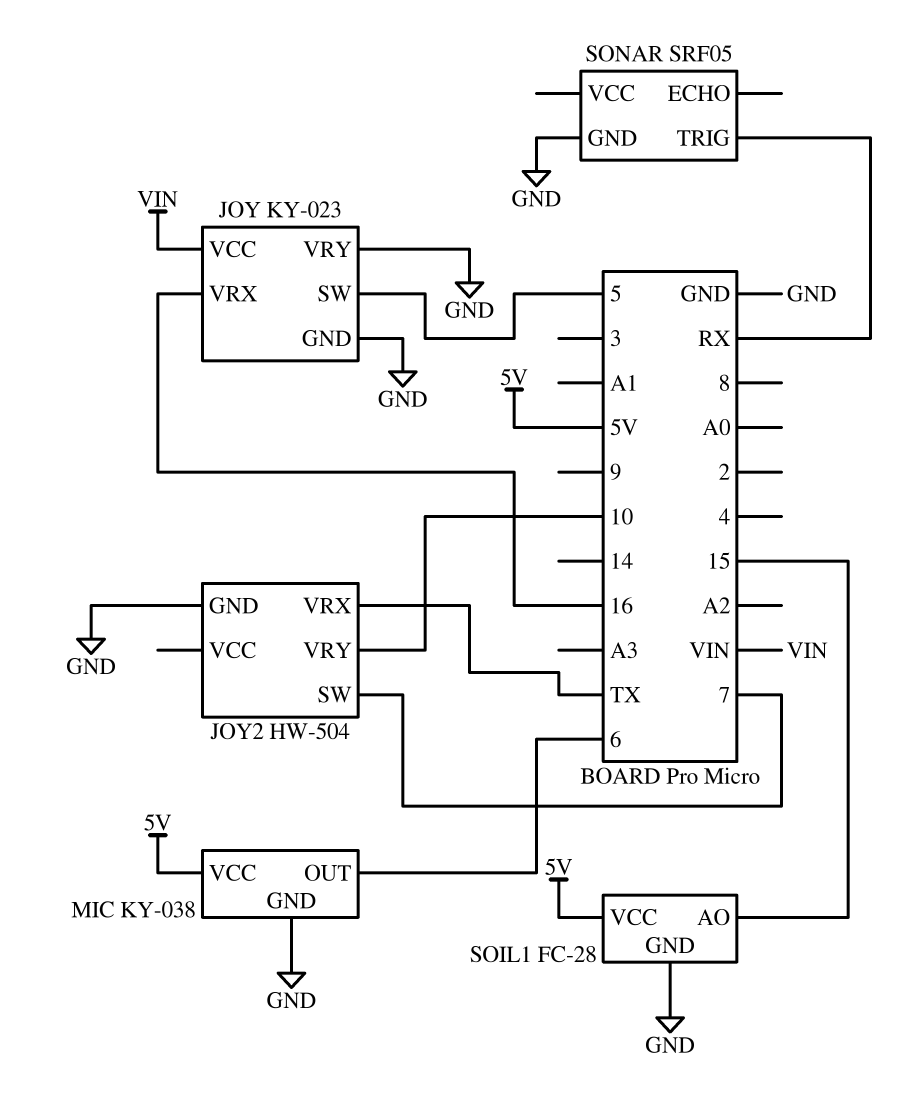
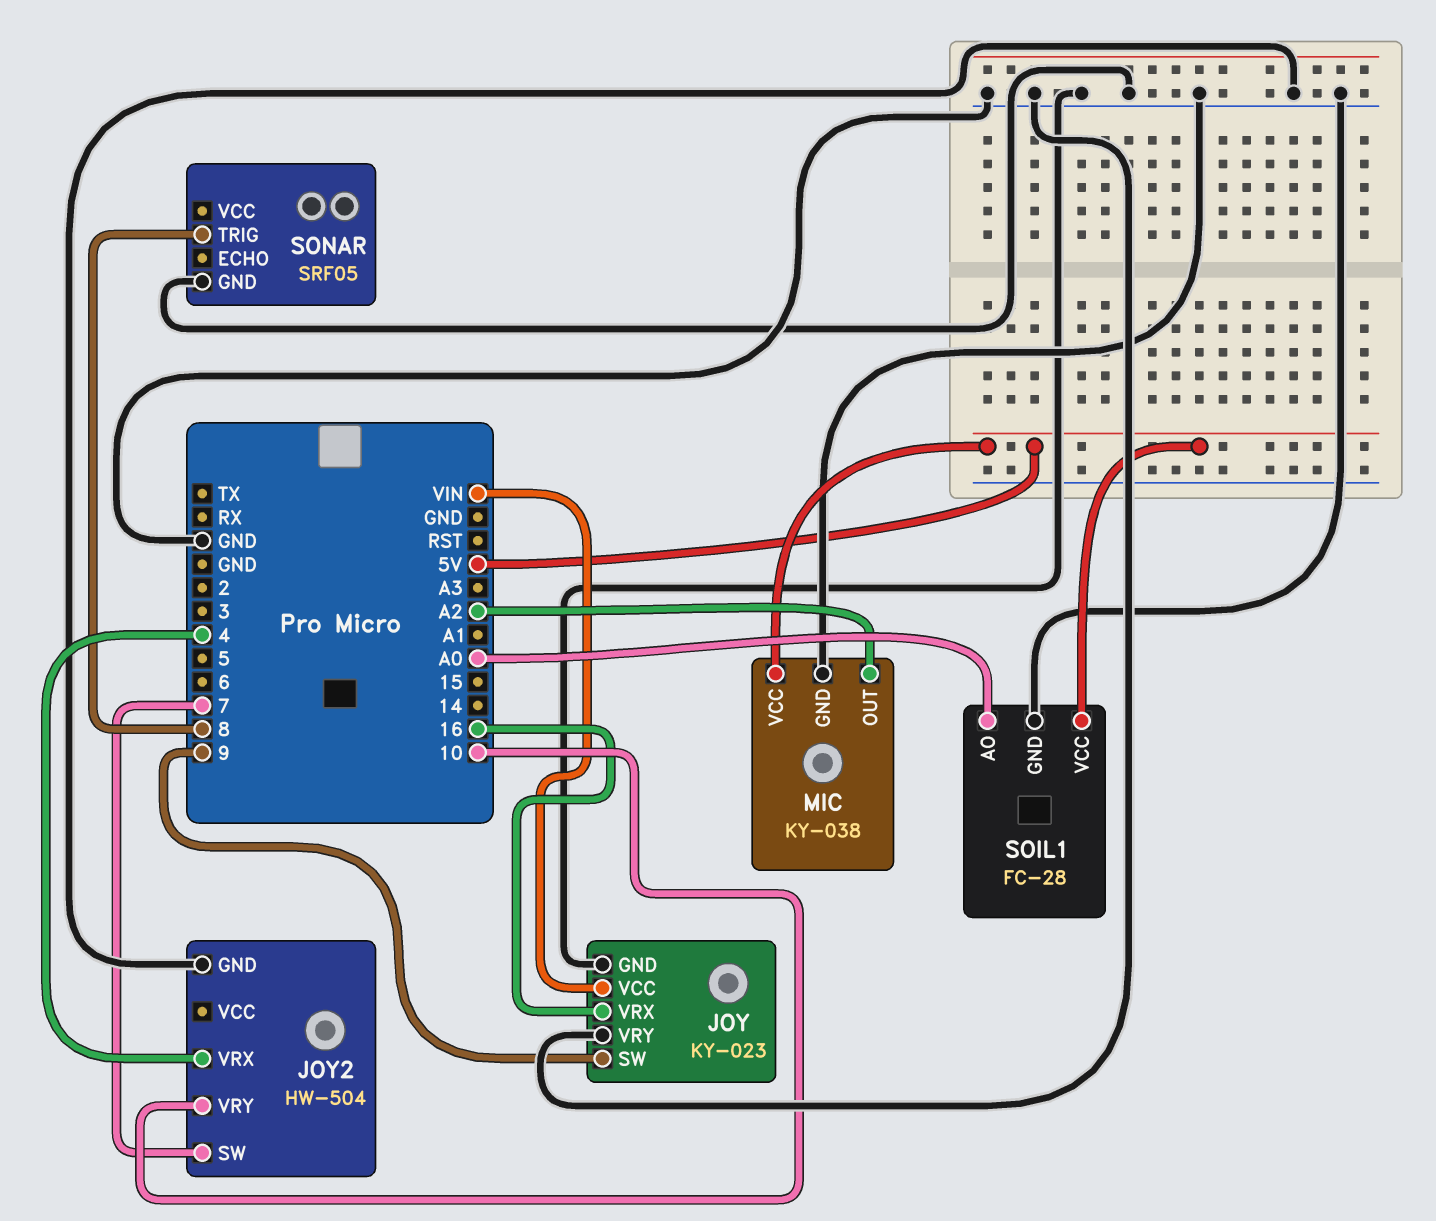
JOY pin SW: 5 -> 9
JOY2 pin VRX: TX -> 4
MIC pin OUT: 6 -> A2
SOIL1 pin AO: 15 -> A0
SONAR pin TRIG: RX -> 8

